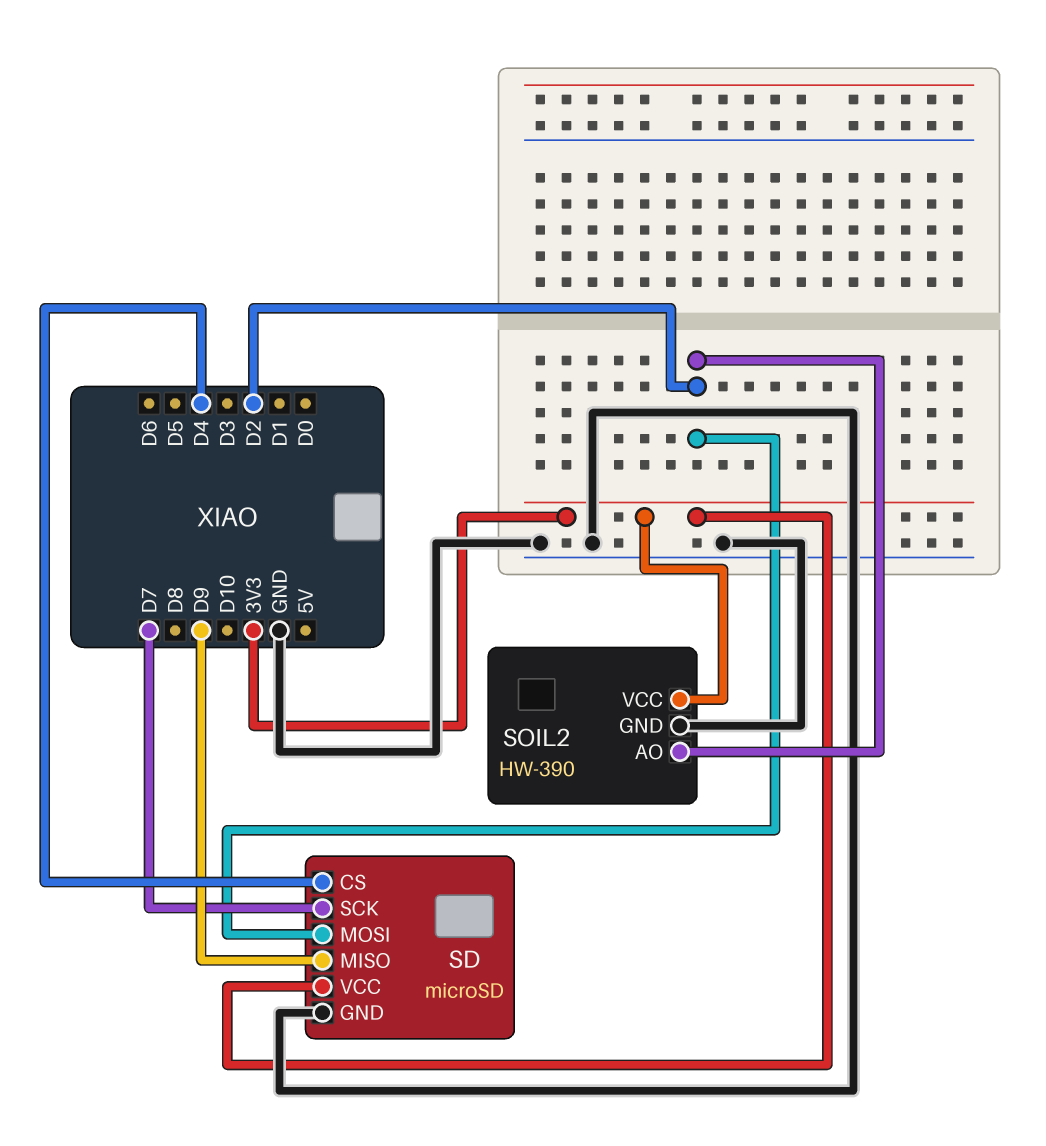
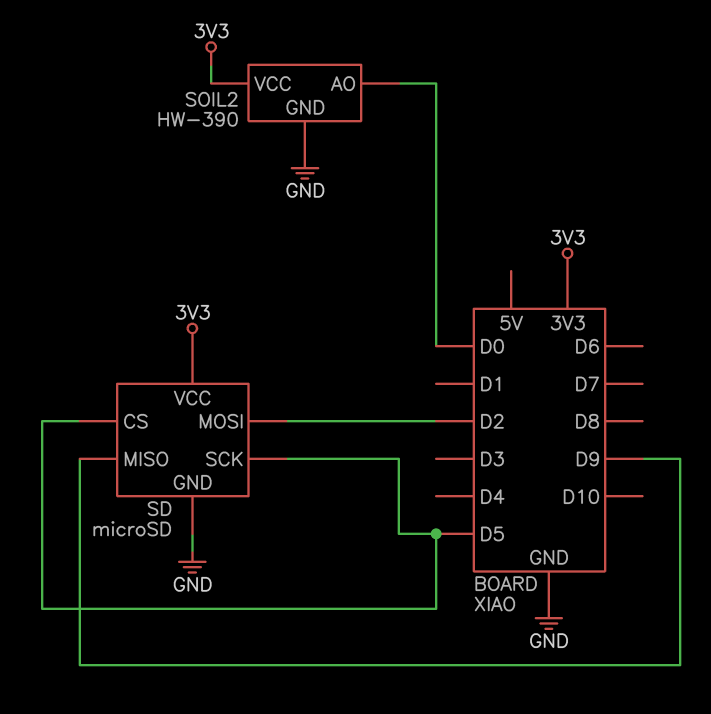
SD pin CS: D4 -> D5
SD pin SCK: D7 -> D5
SOIL2 pin AO: D2 -> D0

